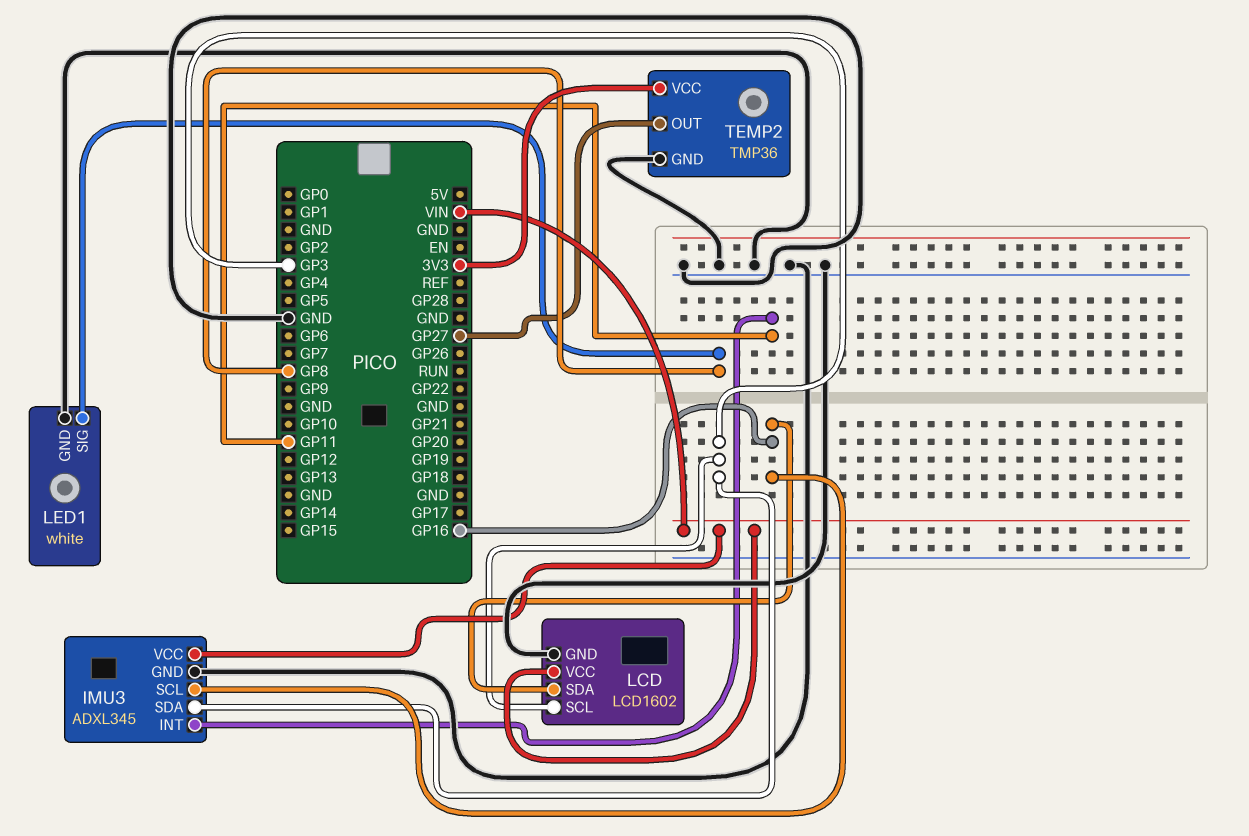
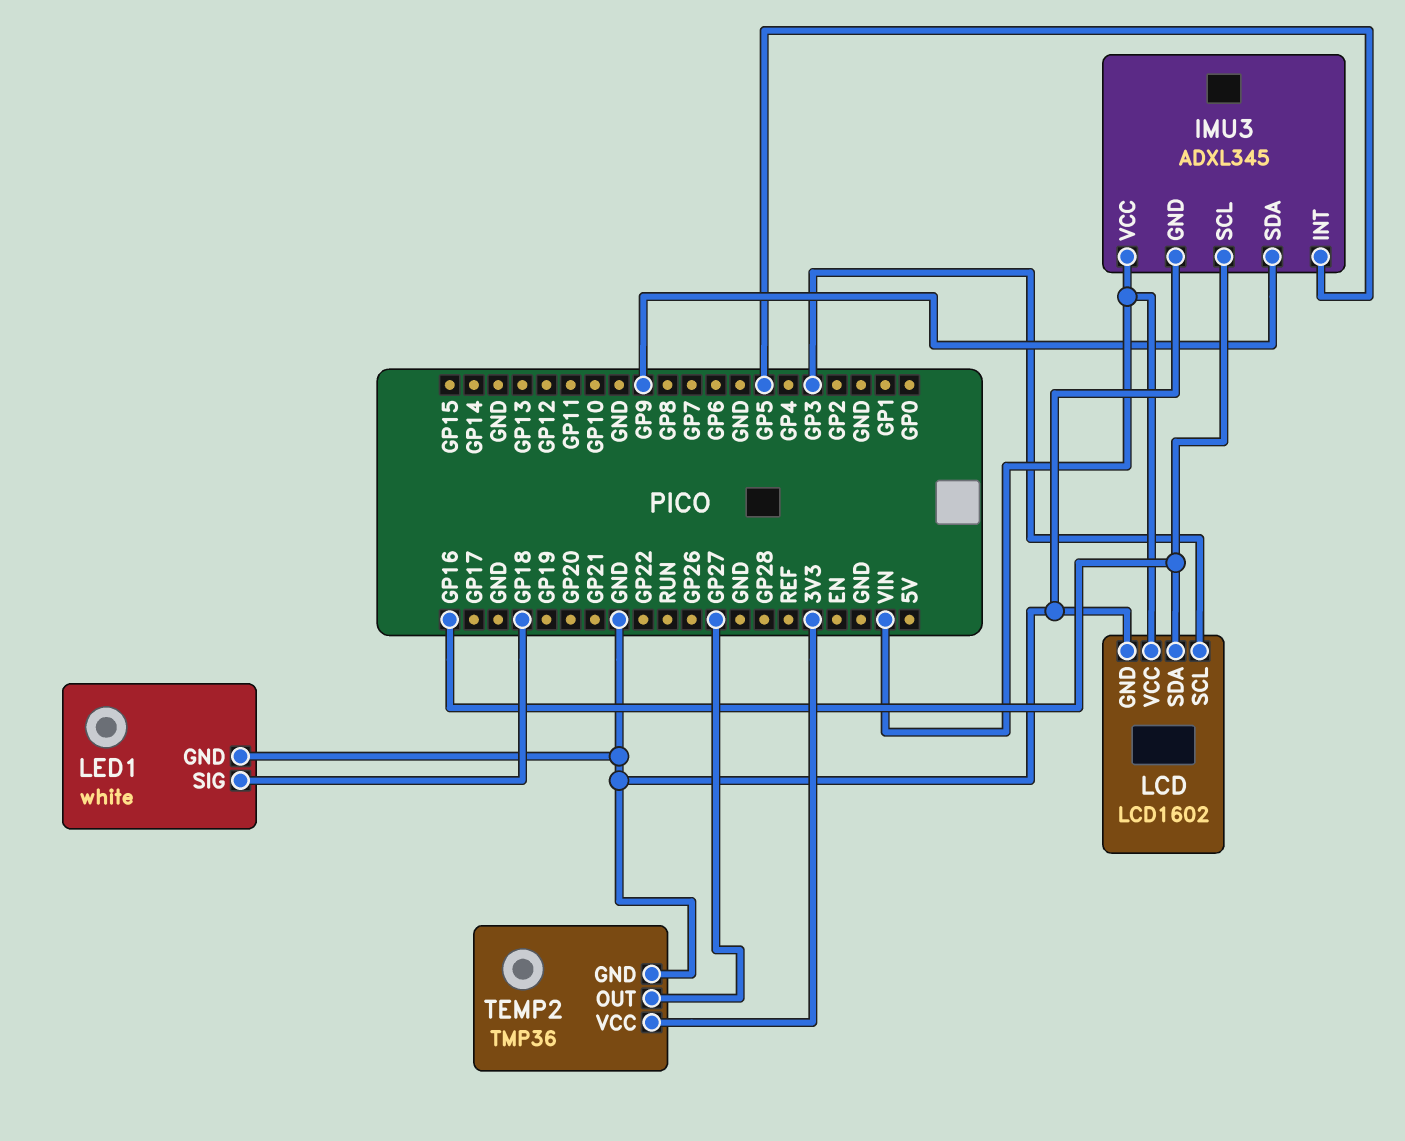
IMU3 pin INT: GP11 -> GP5
IMU3 pin SDA: GP3 -> GP9
LED1 pin SIG: GP8 -> GP18

